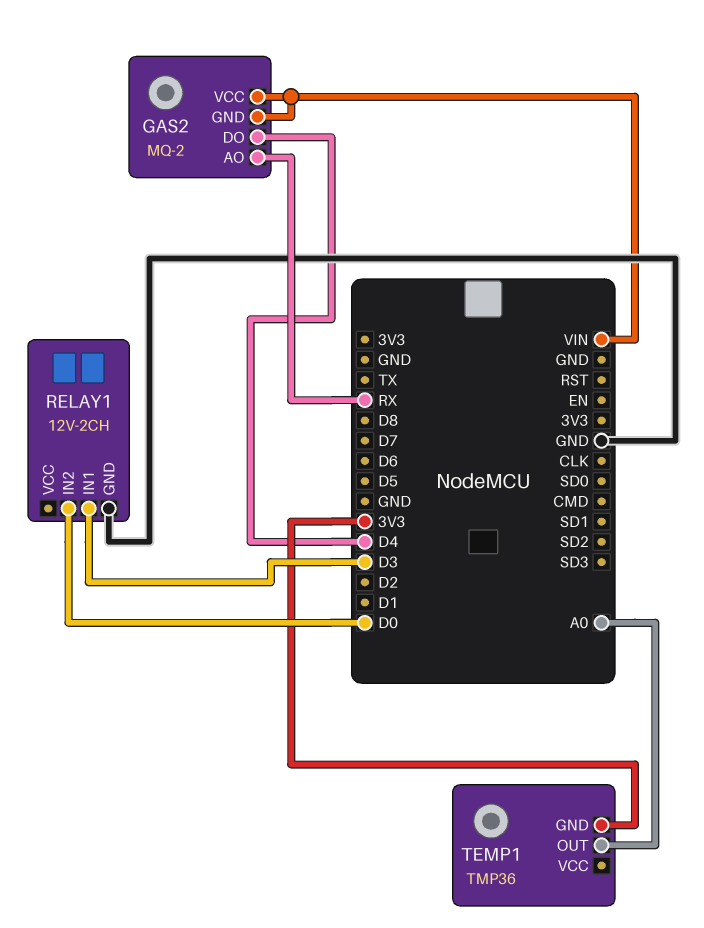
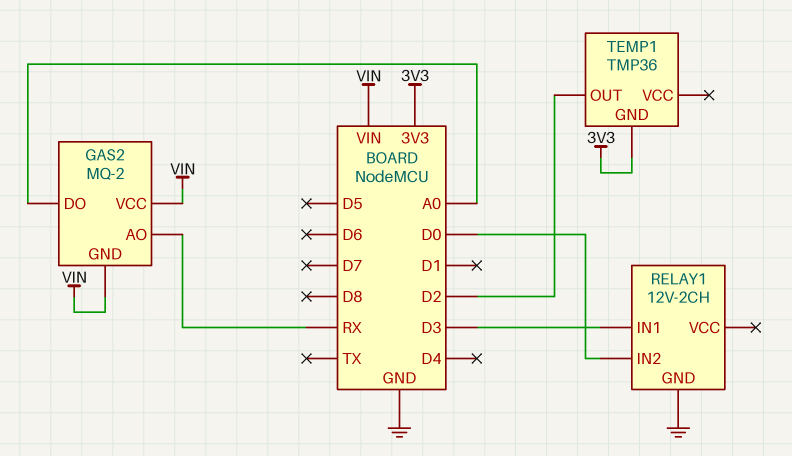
GAS2 pin DO: D4 -> A0
TEMP1 pin OUT: A0 -> D2

